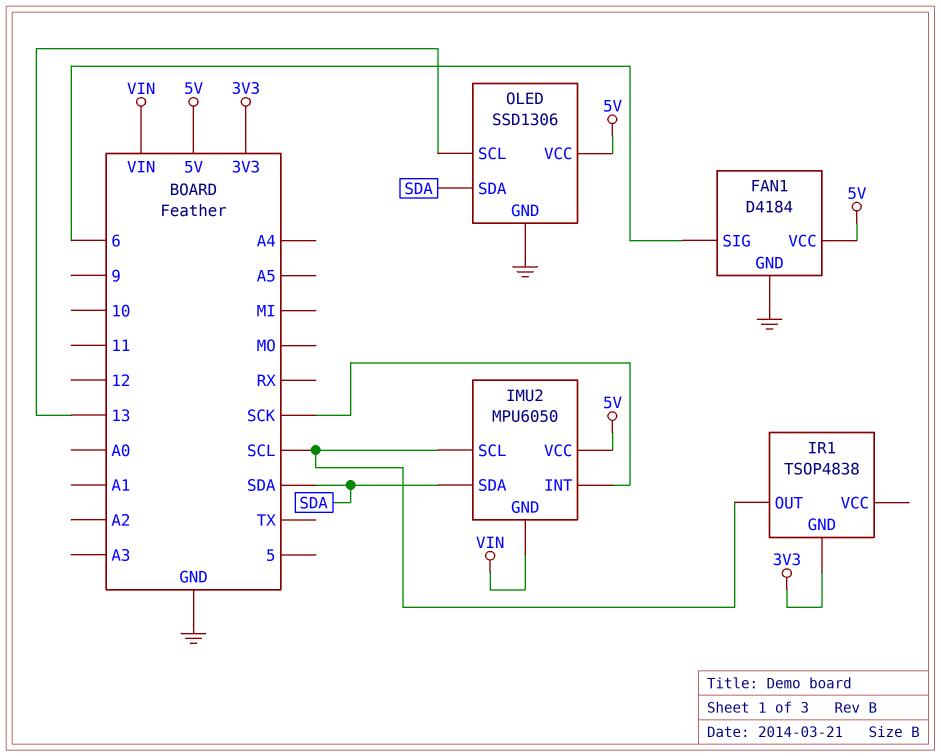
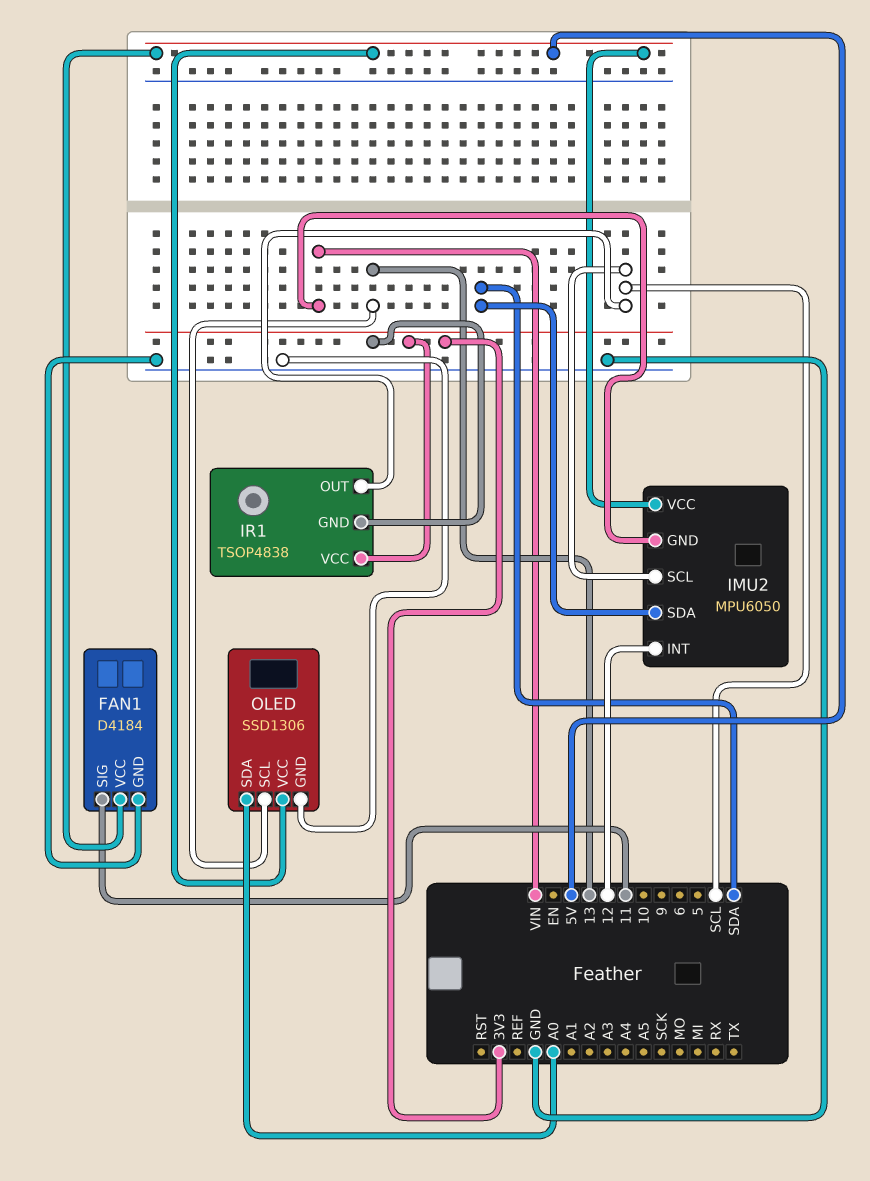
FAN1 pin SIG: 6 -> 11
IMU2 pin INT: SCK -> 12
IR1 pin VCC: none -> 3V3
OLED pin SDA: SDA -> A0

